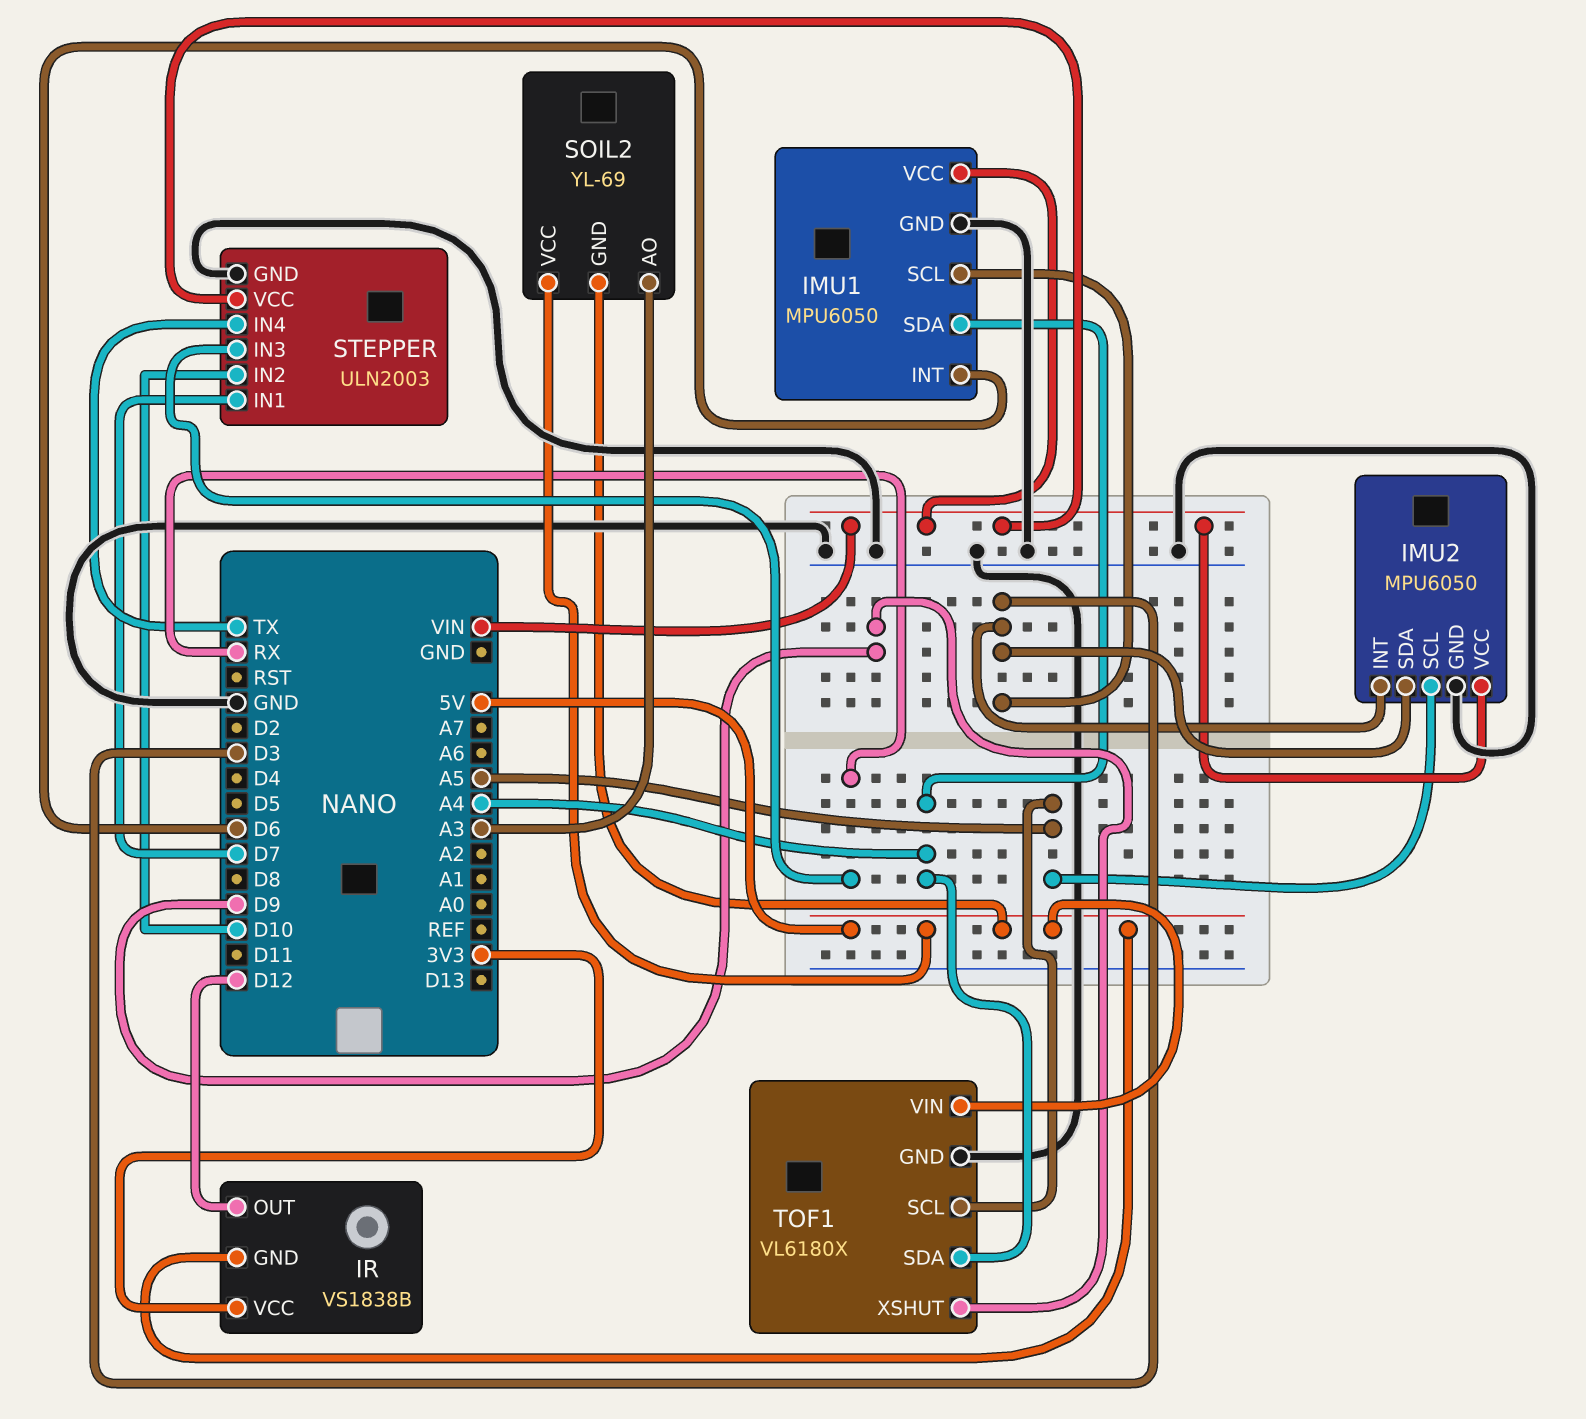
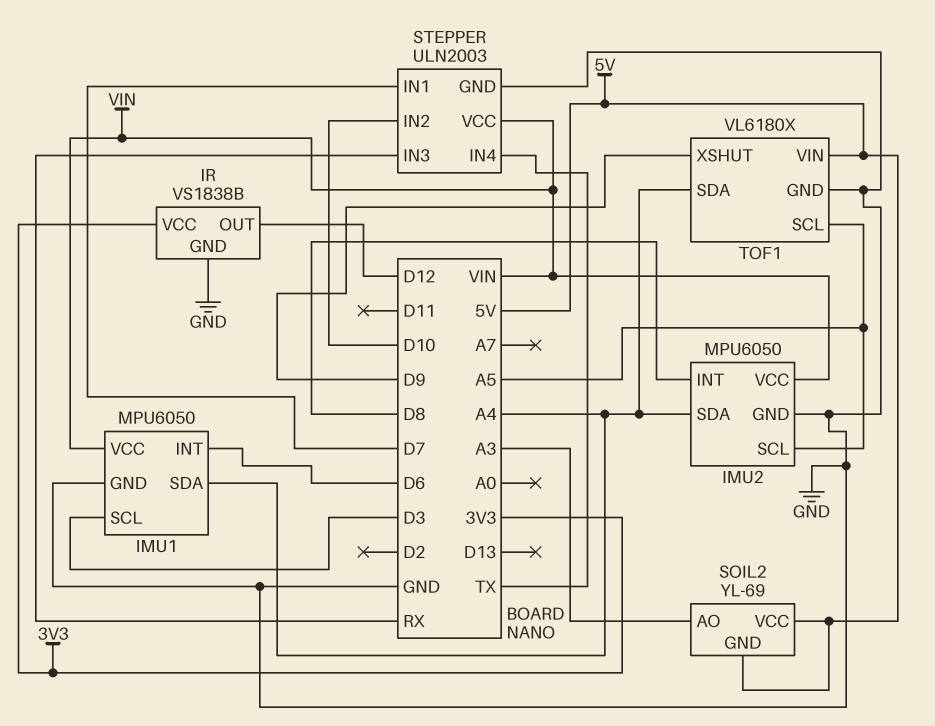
IMU2 pin INT: D3 -> D8
IMU2 pin SDA: D3 -> A4
IR pin GND: 5V -> GND

